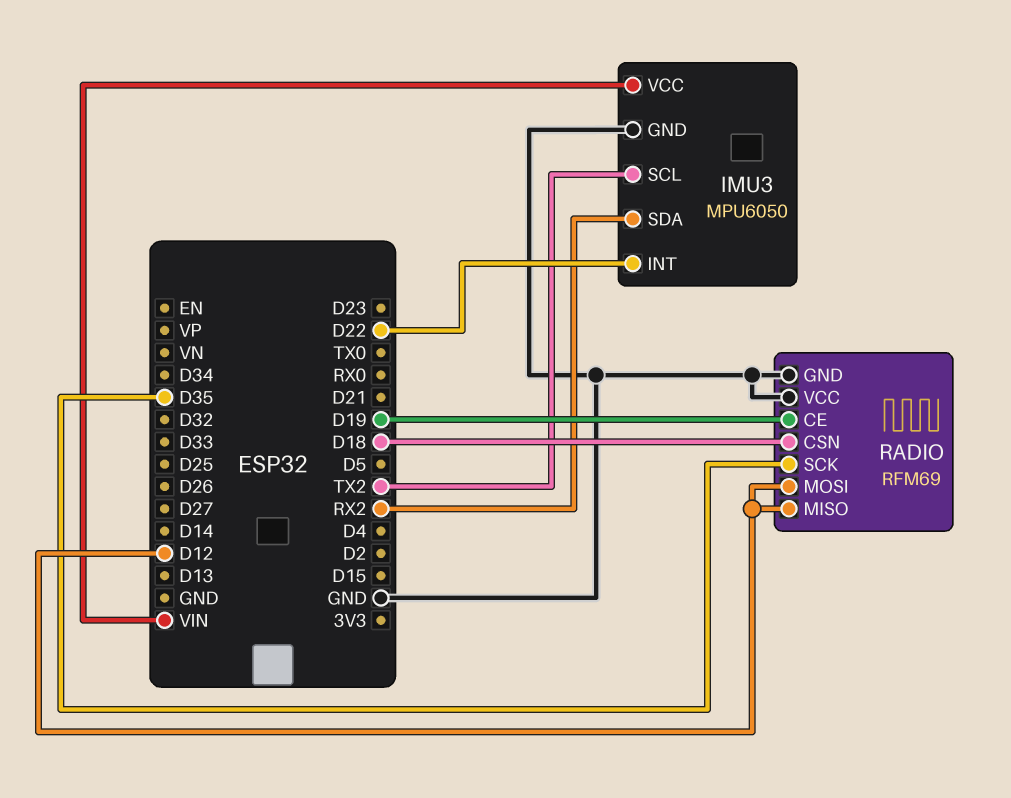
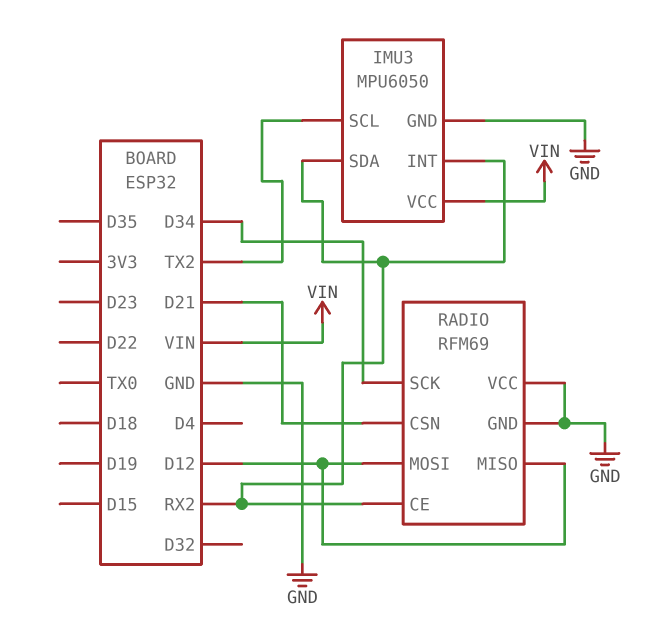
IMU3 pin INT: D22 -> RX2
RADIO pin CE: D19 -> RX2
RADIO pin CSN: D18 -> D21
RADIO pin SCK: D35 -> D34

